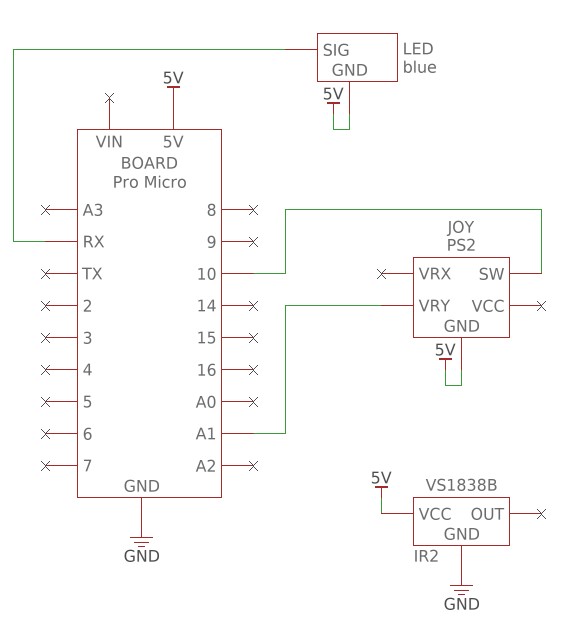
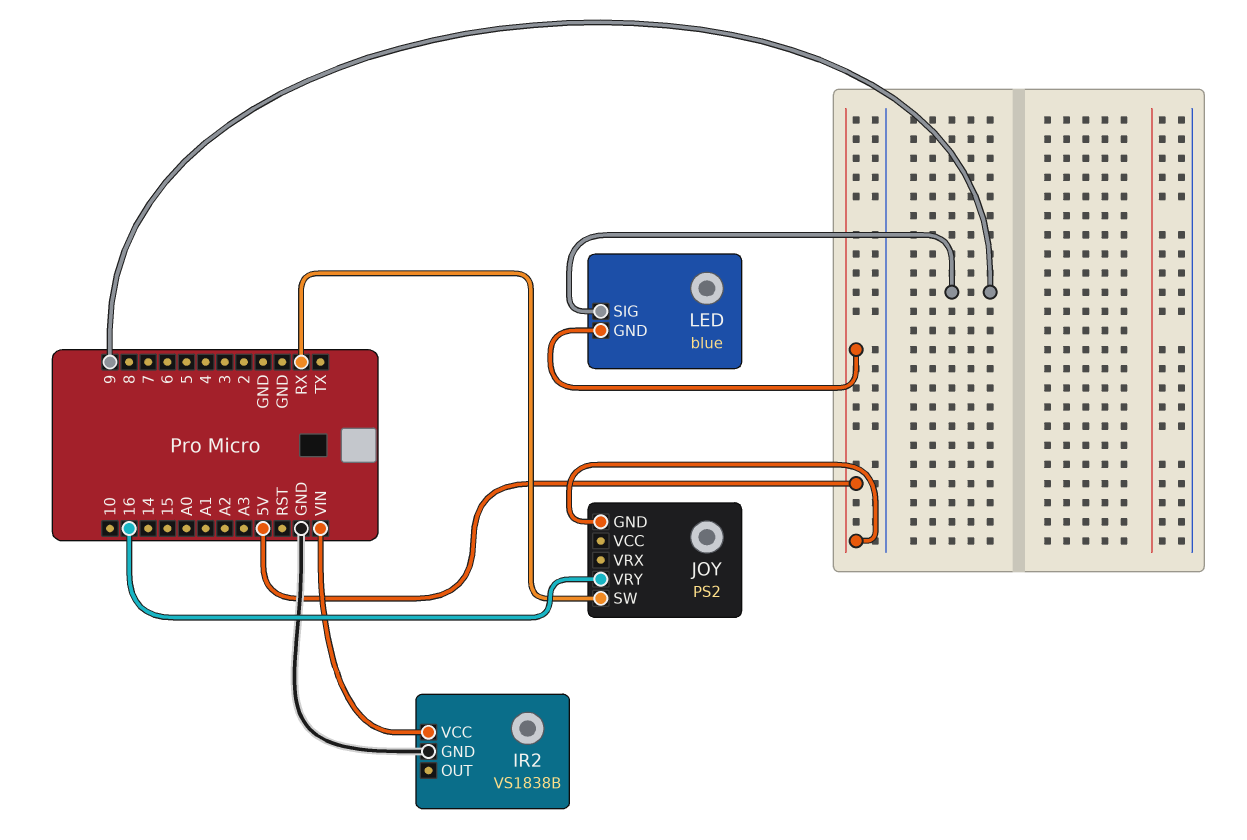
IR2 pin VCC: 5V -> VIN
JOY pin SW: 10 -> RX
JOY pin VRY: A1 -> 16
LED pin SIG: RX -> 9

